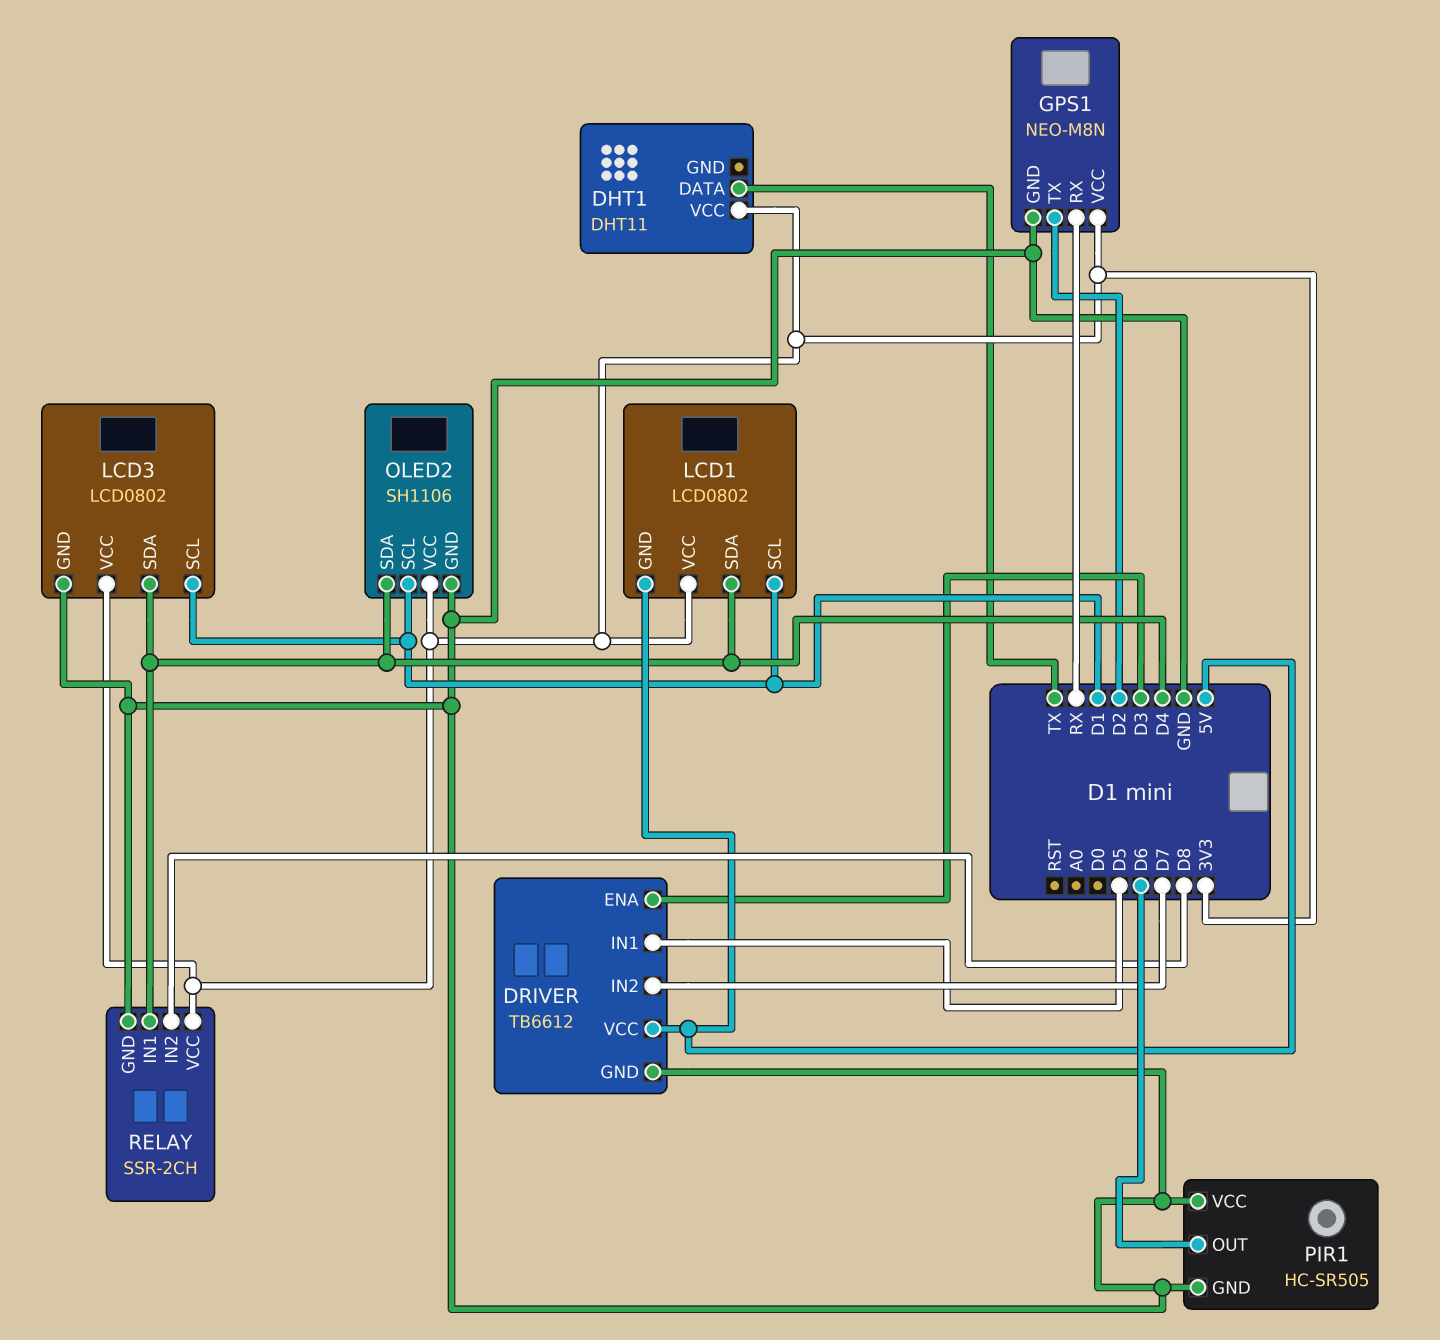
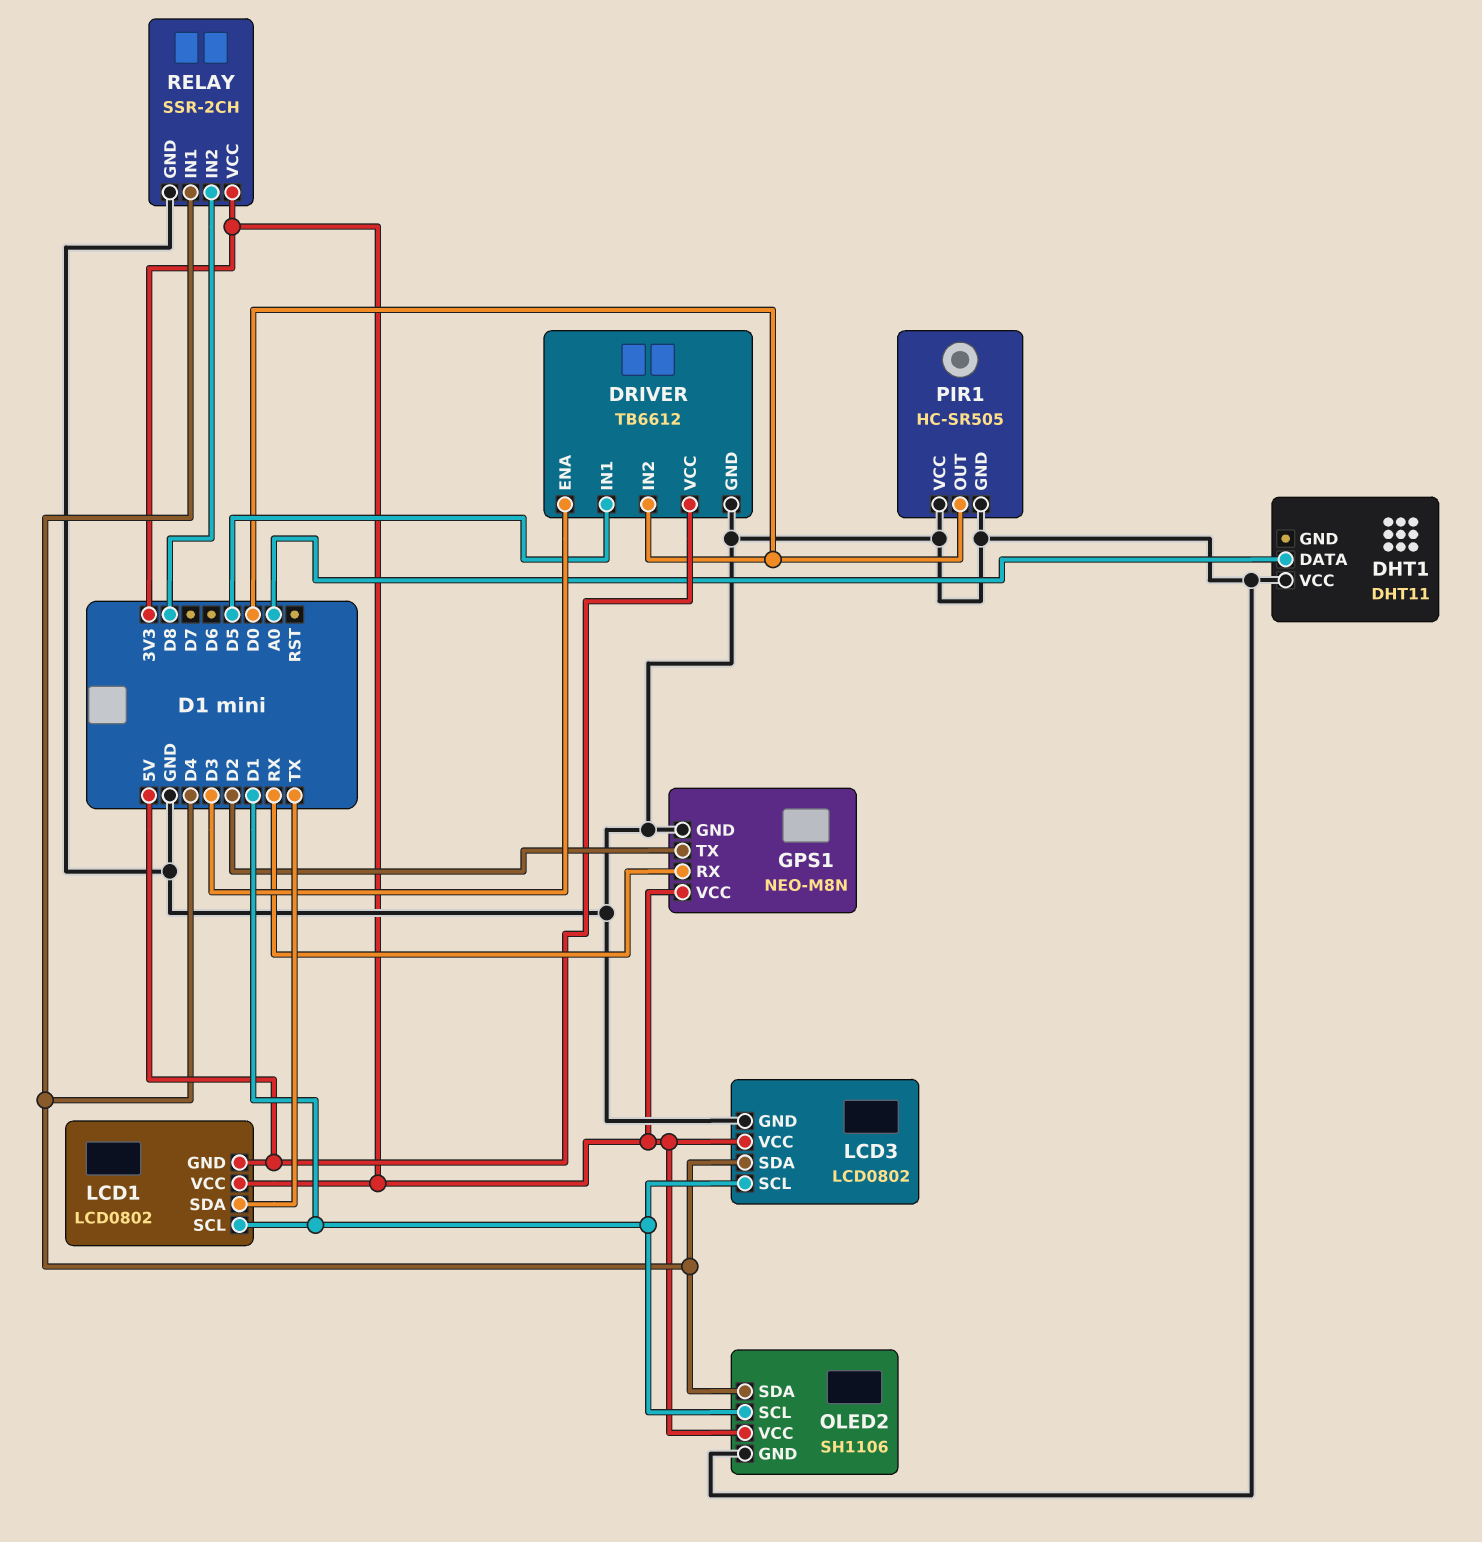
DHT1 pin DATA: TX -> A0
DHT1 pin VCC: 3V3 -> GND
DRIVER pin IN2: D7 -> D0
LCD1 pin SDA: D4 -> TX
PIR1 pin OUT: D6 -> D0

